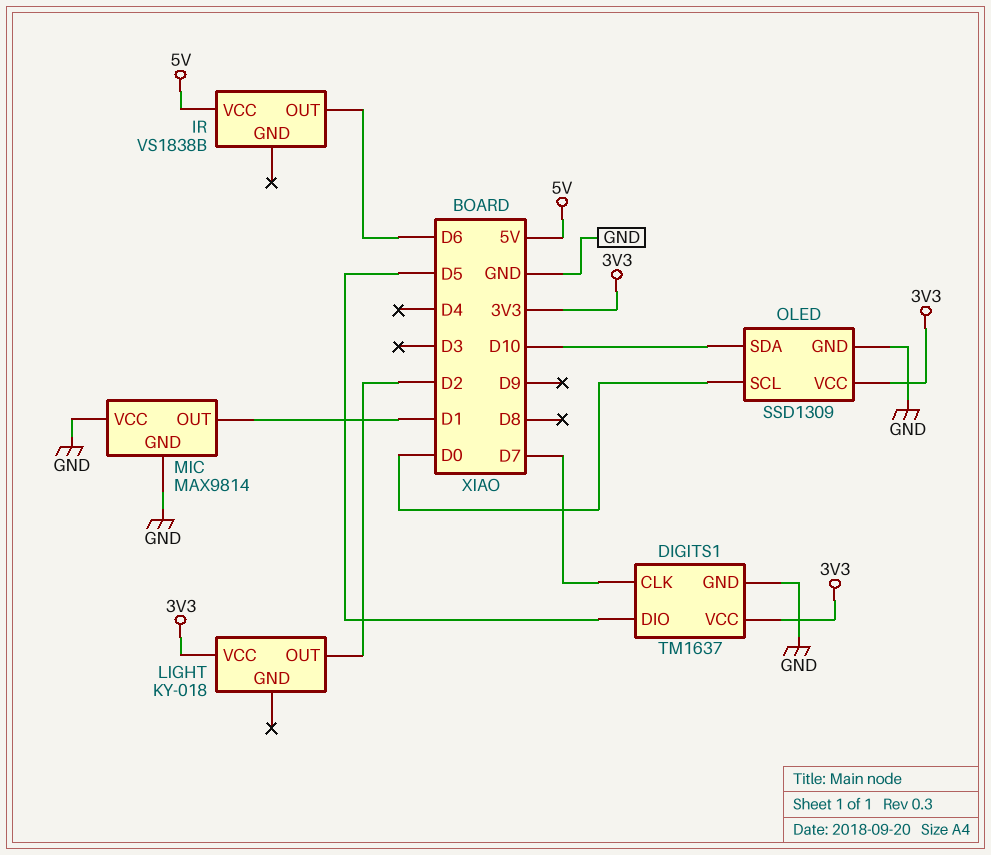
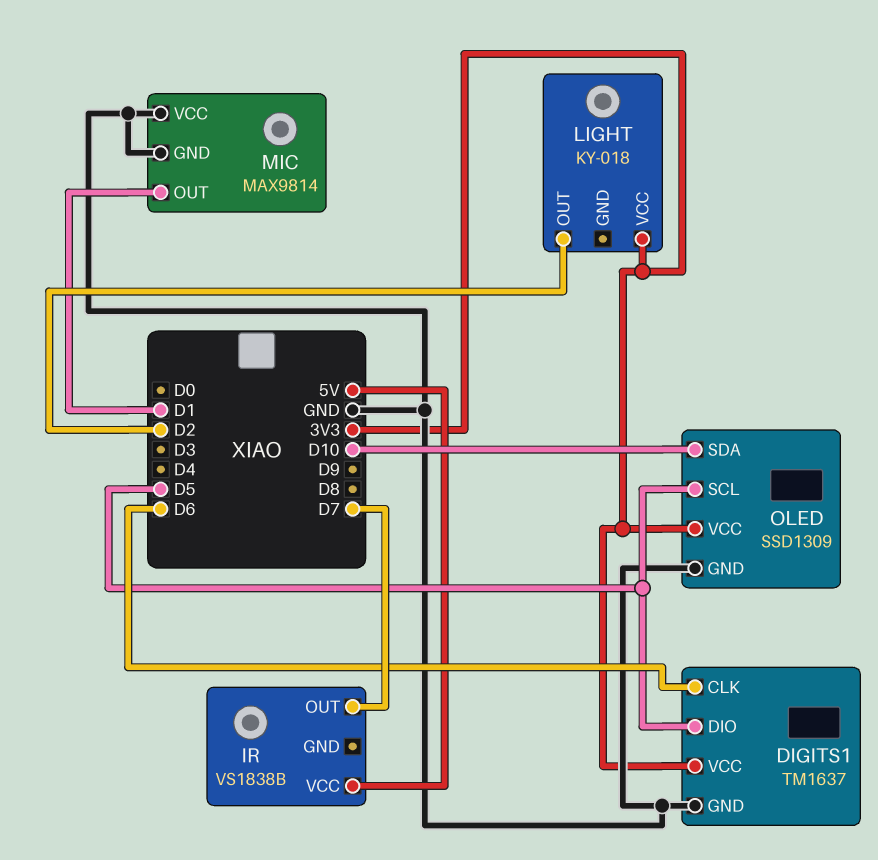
DIGITS1 pin CLK: D7 -> D6
IR pin OUT: D6 -> D7
OLED pin SCL: D0 -> D5

